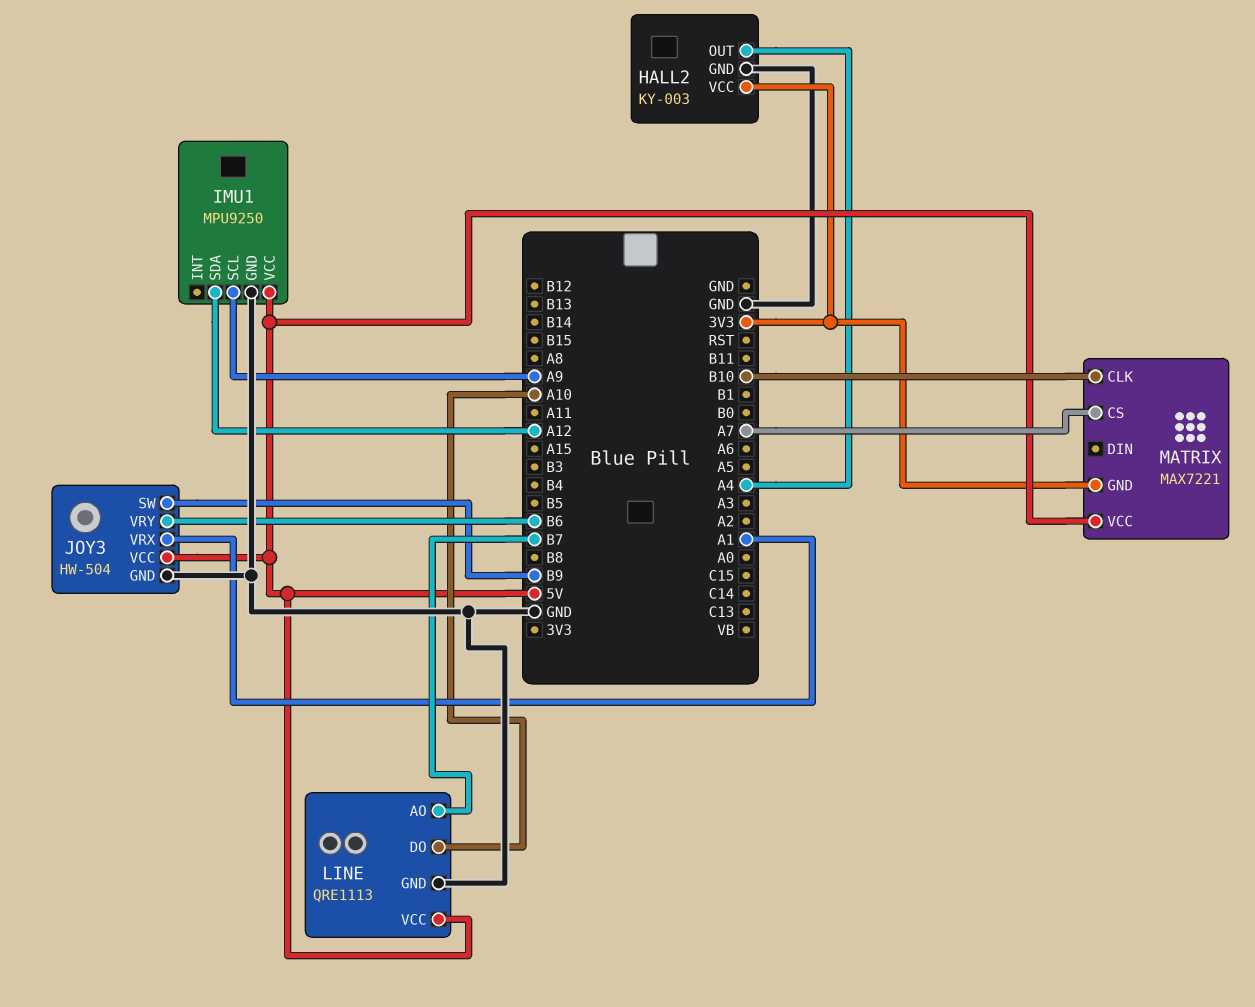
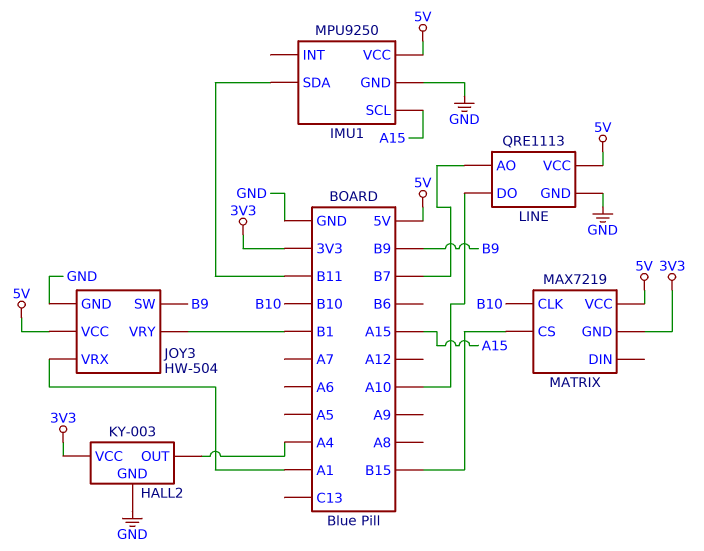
IMU1 pin SCL: A9 -> A15
IMU1 pin SDA: A12 -> B11
JOY3 pin VRY: B6 -> B1
MATRIX: MAX7221 -> MAX7219
MATRIX pin CS: A7 -> B15

